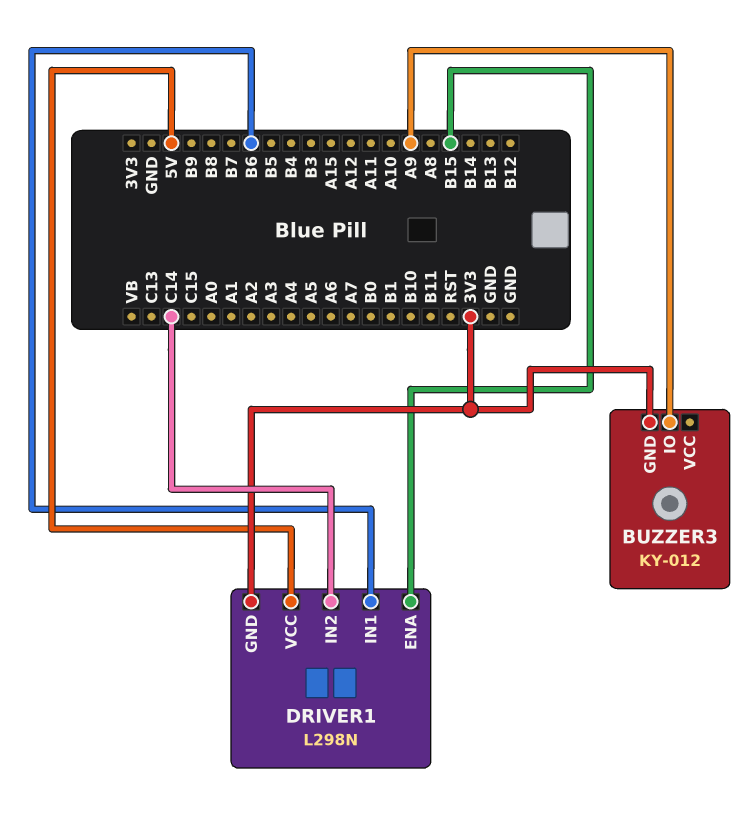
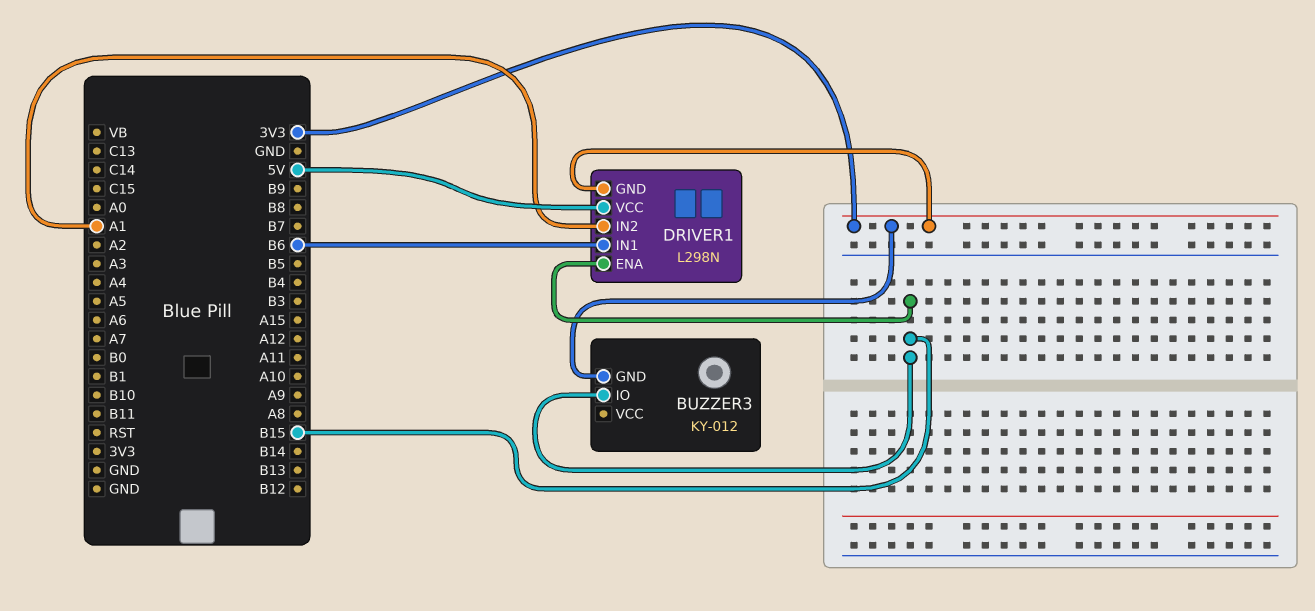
BUZZER3 pin IO: A9 -> B15
DRIVER1 pin IN2: C14 -> A1

